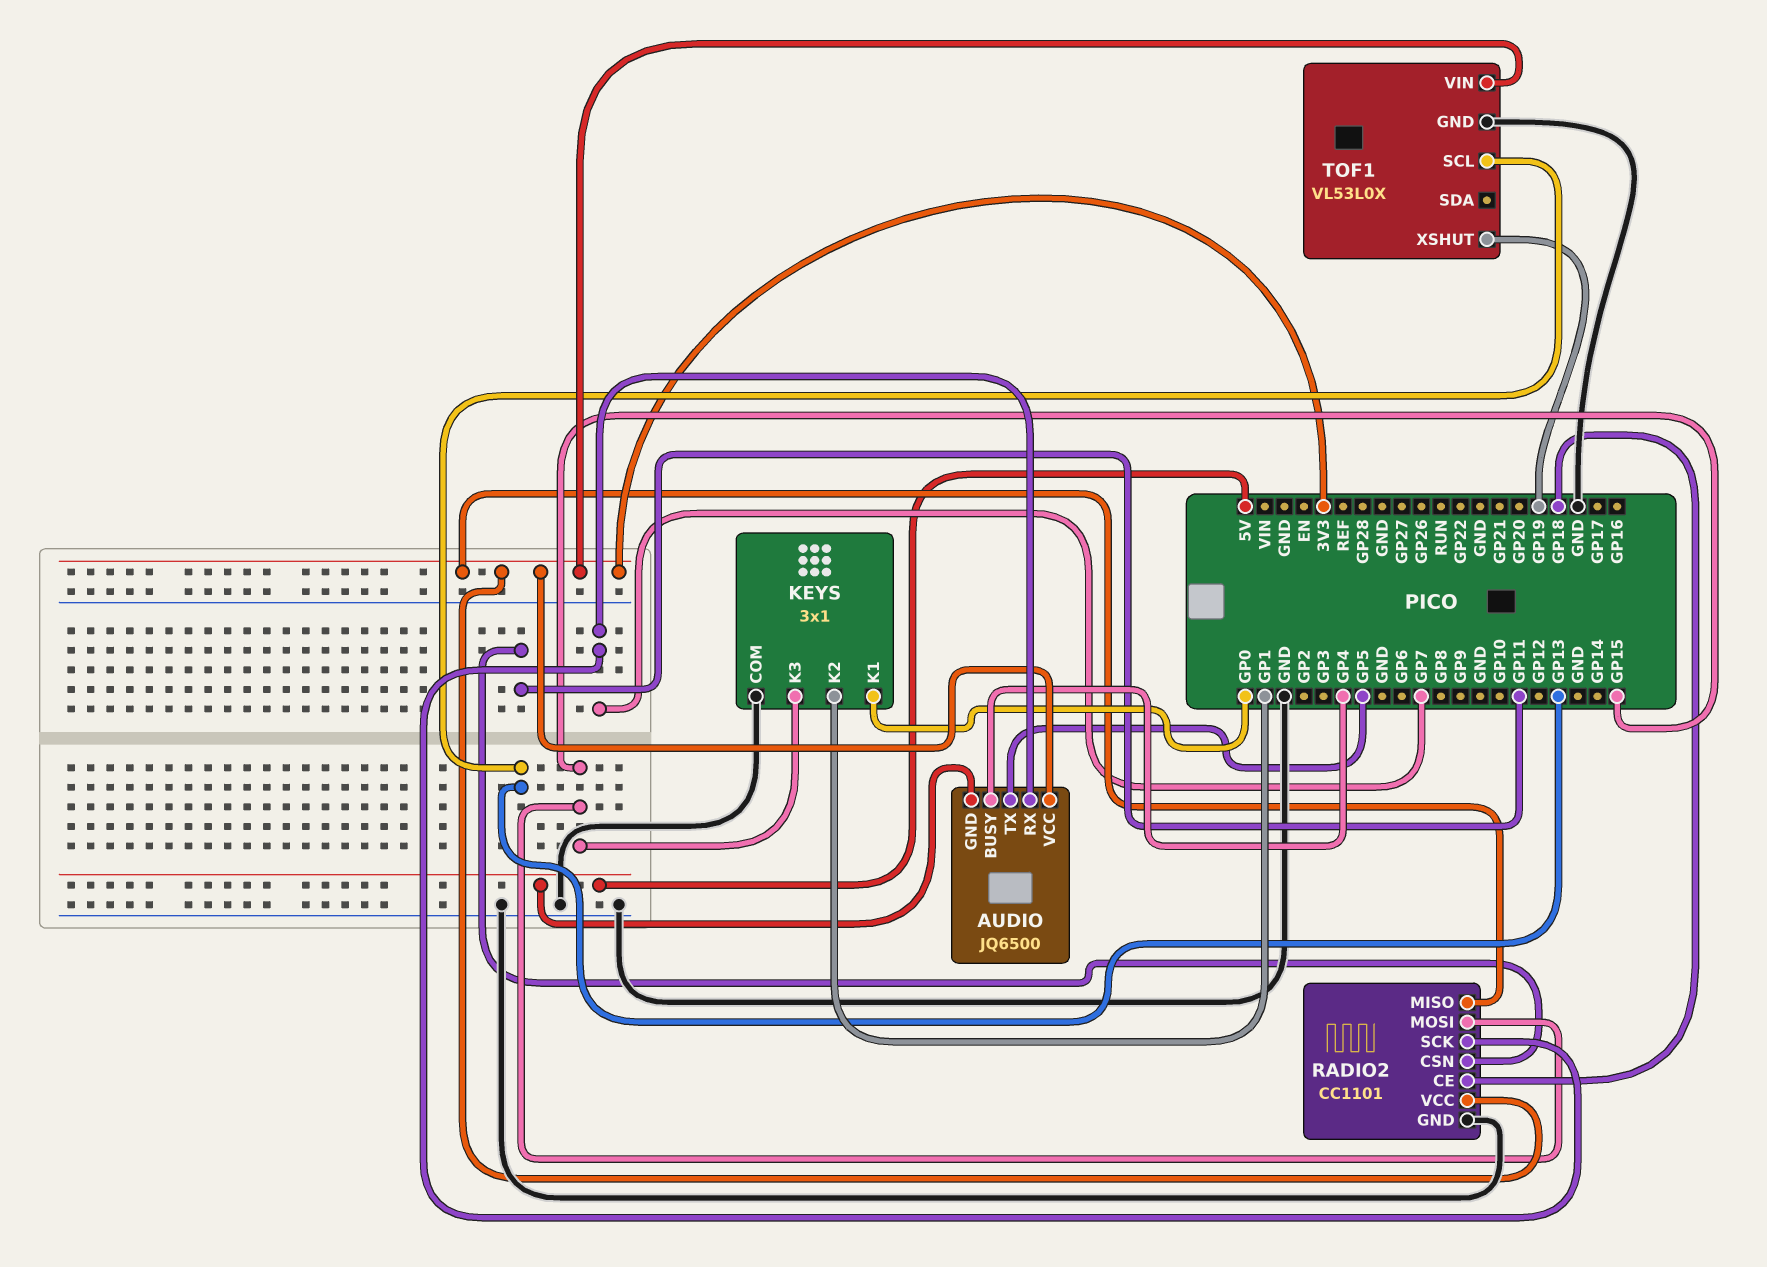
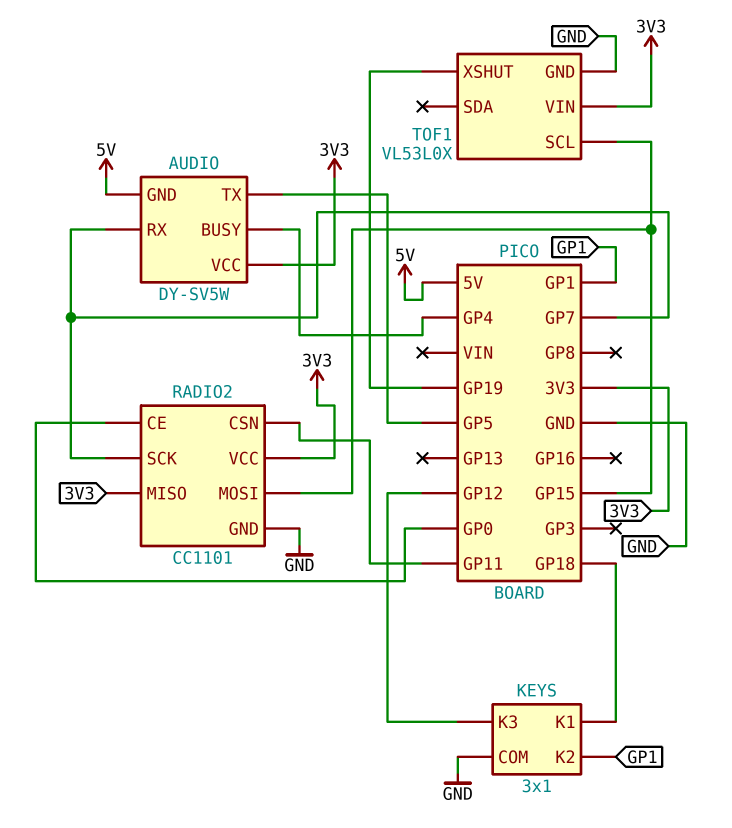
AUDIO: JQ6500 -> DY-SV5W
KEYS pin K1: GP0 -> GP18
KEYS pin K3: GP15 -> GP12
RADIO2 pin CE: GP18 -> GP0
TOF1 pin SCL: GP13 -> GP15

